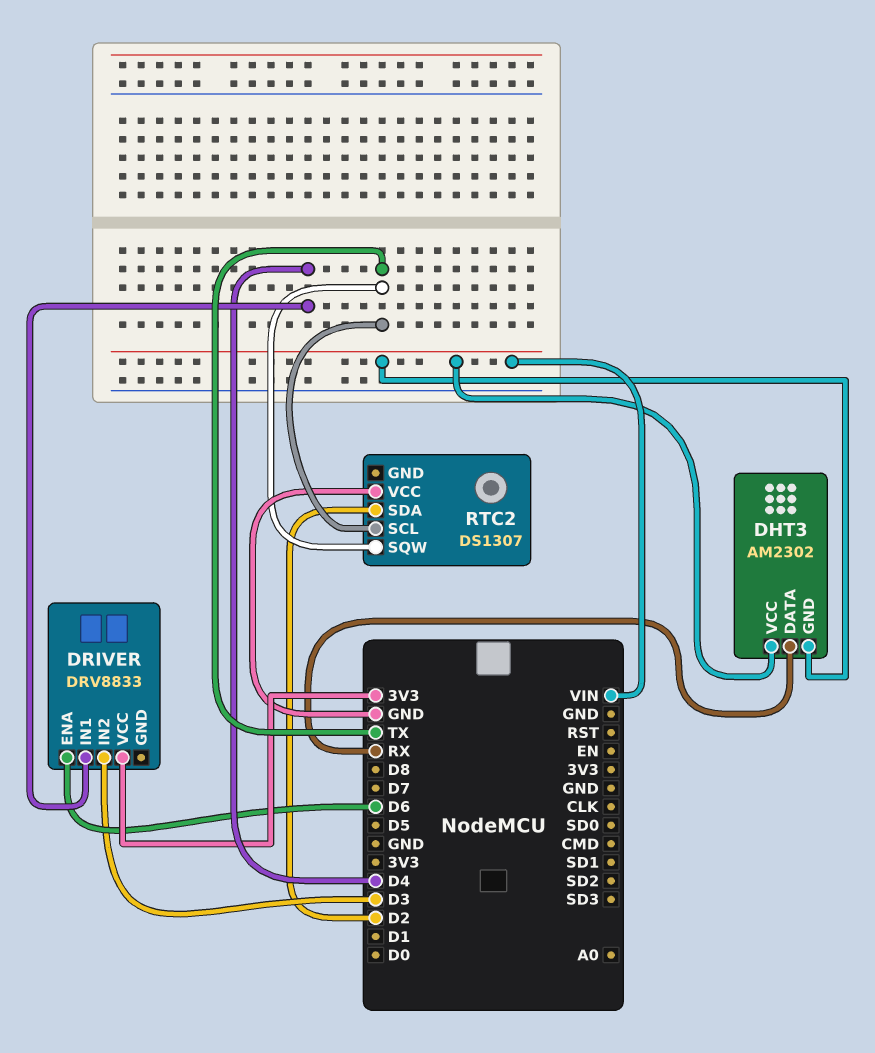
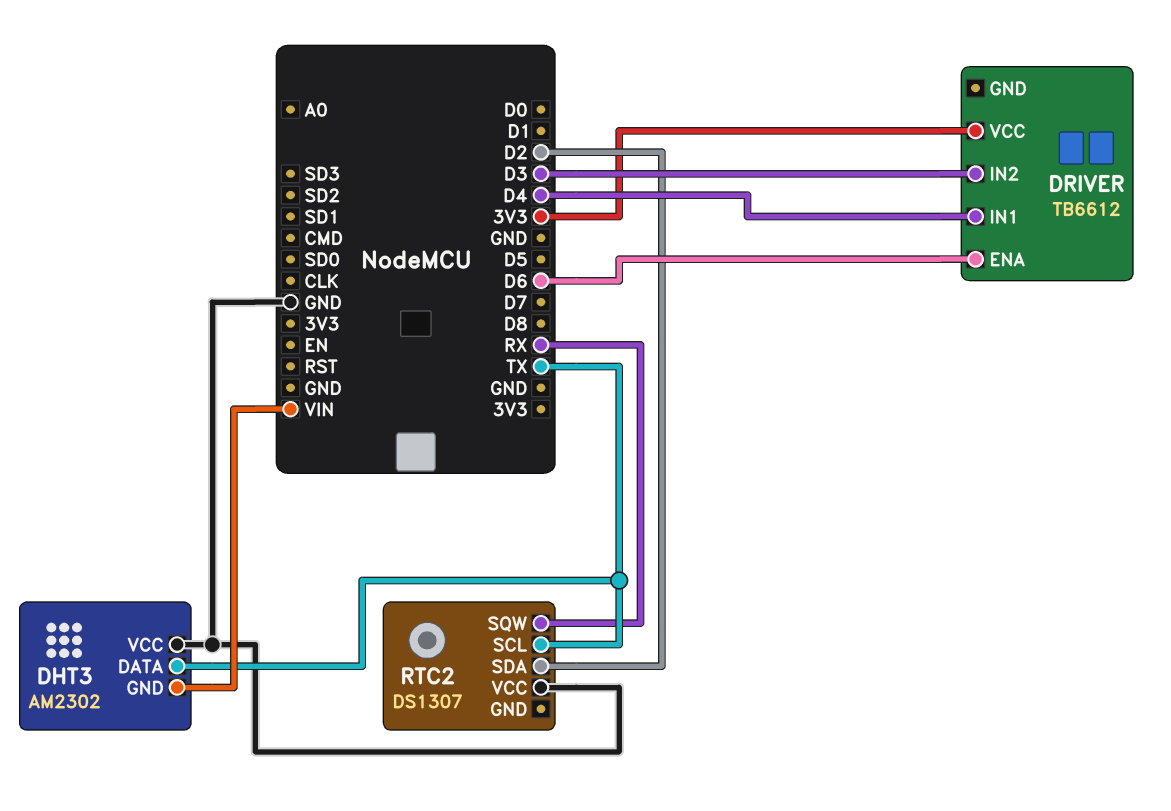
DHT3 pin DATA: RX -> TX
DHT3 pin VCC: VIN -> GND
DRIVER: DRV8833 -> TB6612
RTC2 pin SQW: TX -> RX

